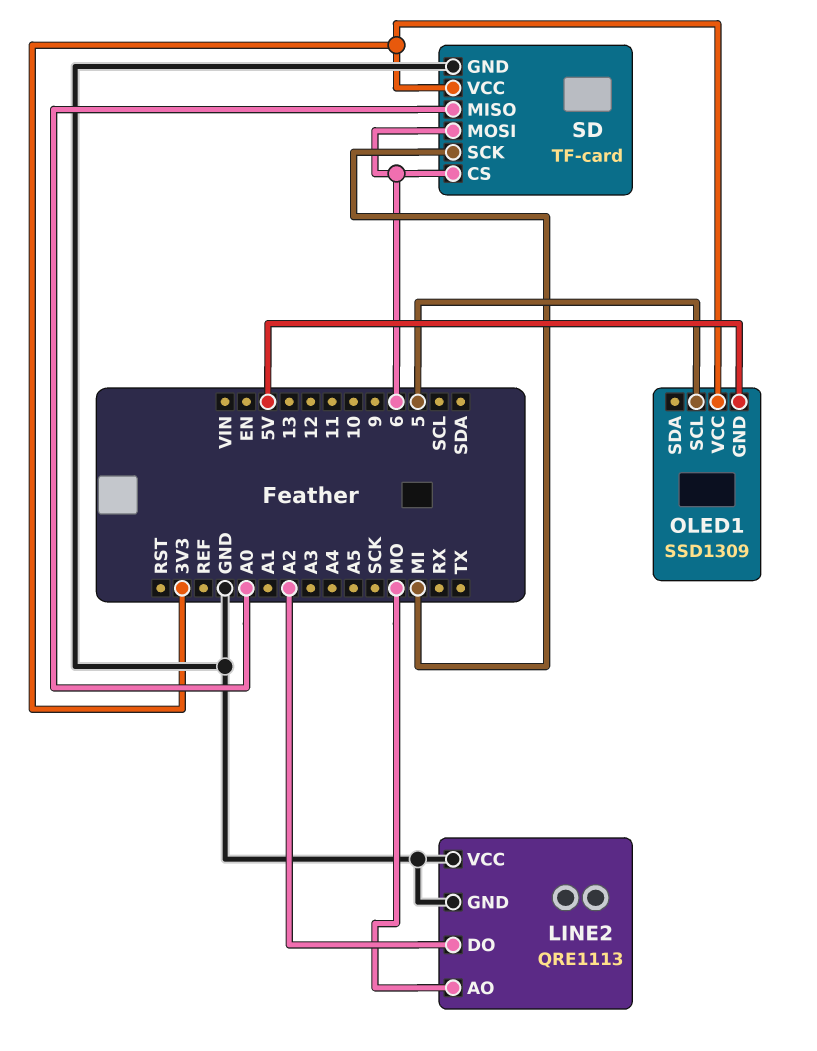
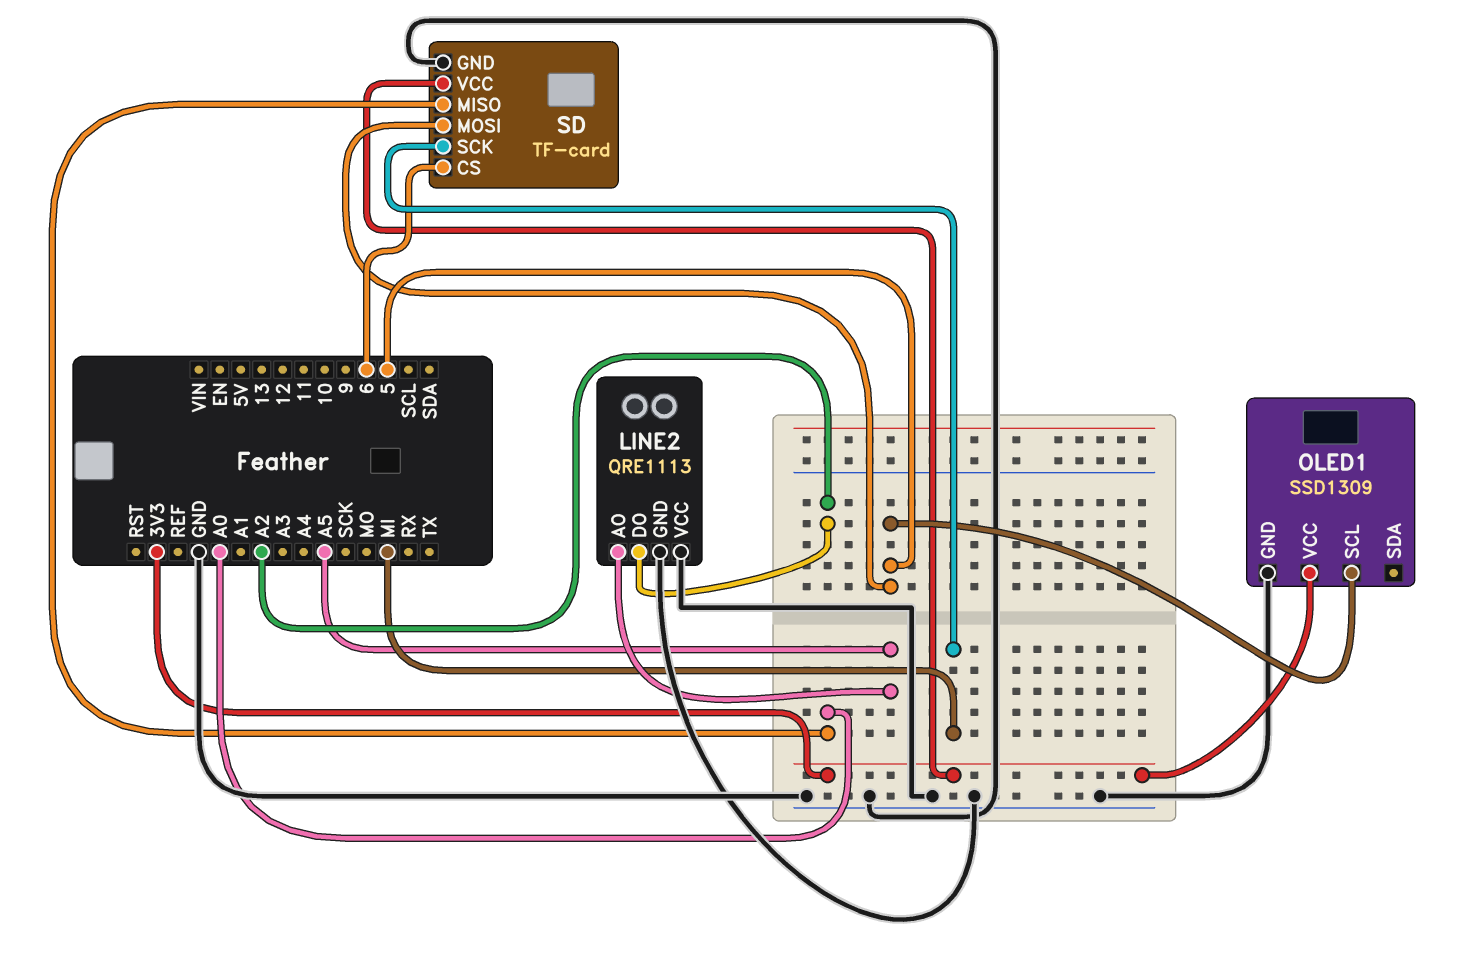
LINE2 pin AO: MO -> A5
OLED1 pin GND: 5V -> GND
SD pin MOSI: 6 -> 5

